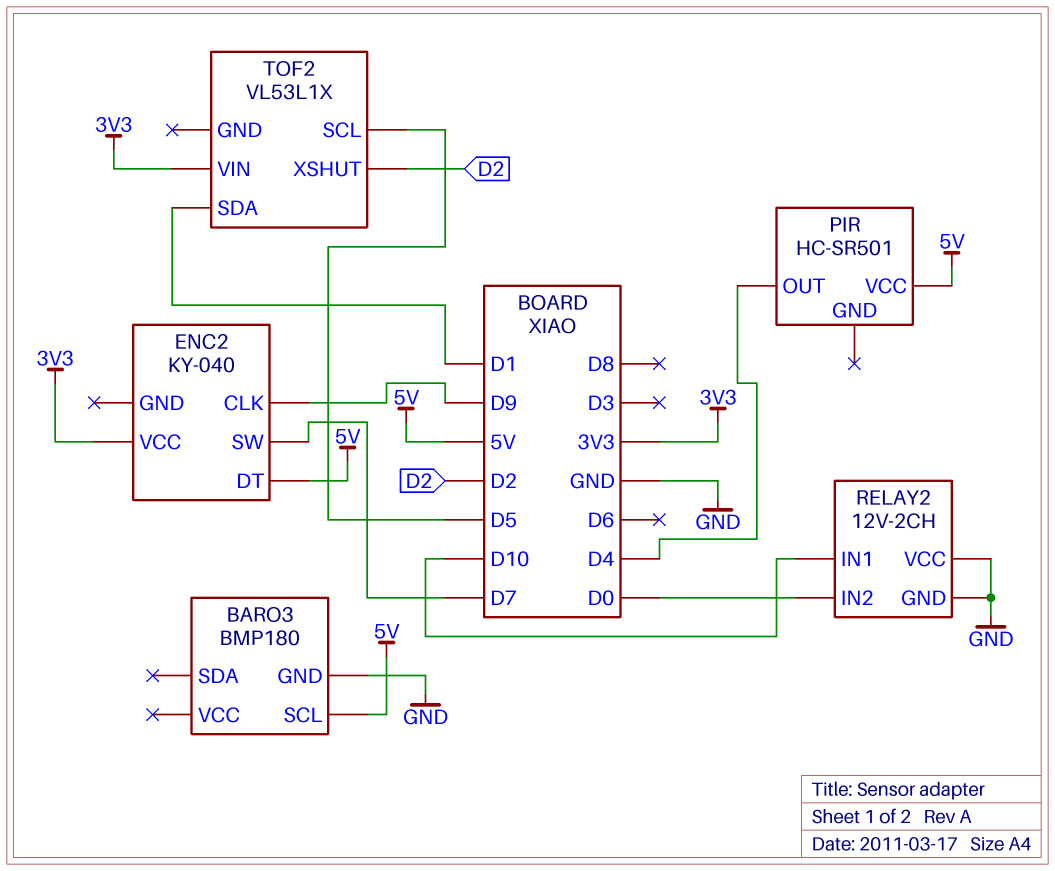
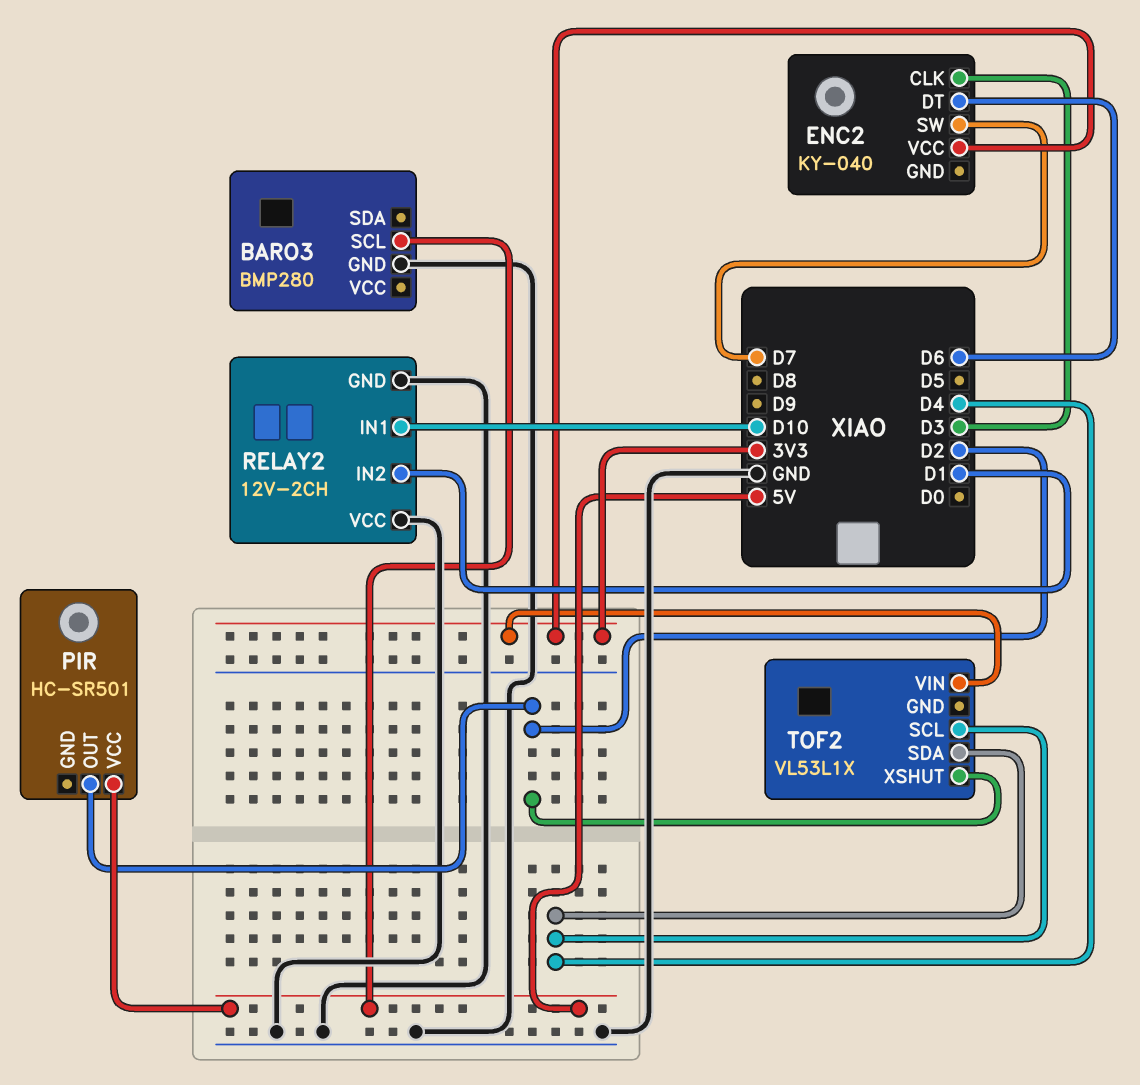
BARO3: BMP180 -> BMP280
ENC2 pin CLK: D9 -> D3
ENC2 pin DT: 5V -> D6
PIR pin OUT: D4 -> D2
RELAY2 pin IN2: D0 -> D1
TOF2 pin SCL: D5 -> D4
TOF2 pin SDA: D1 -> D4

